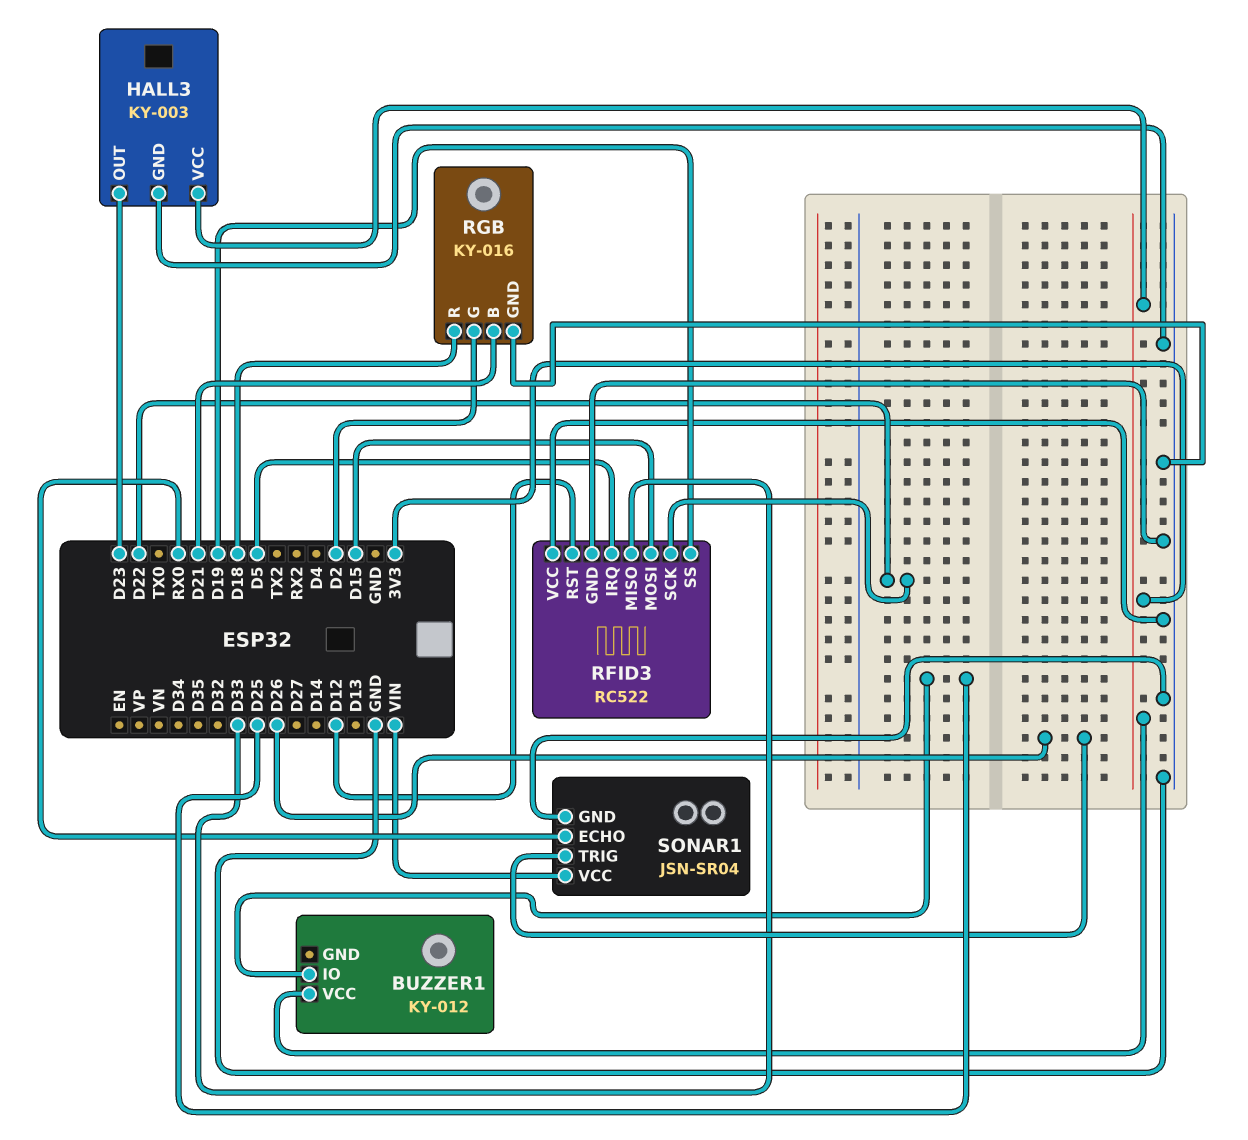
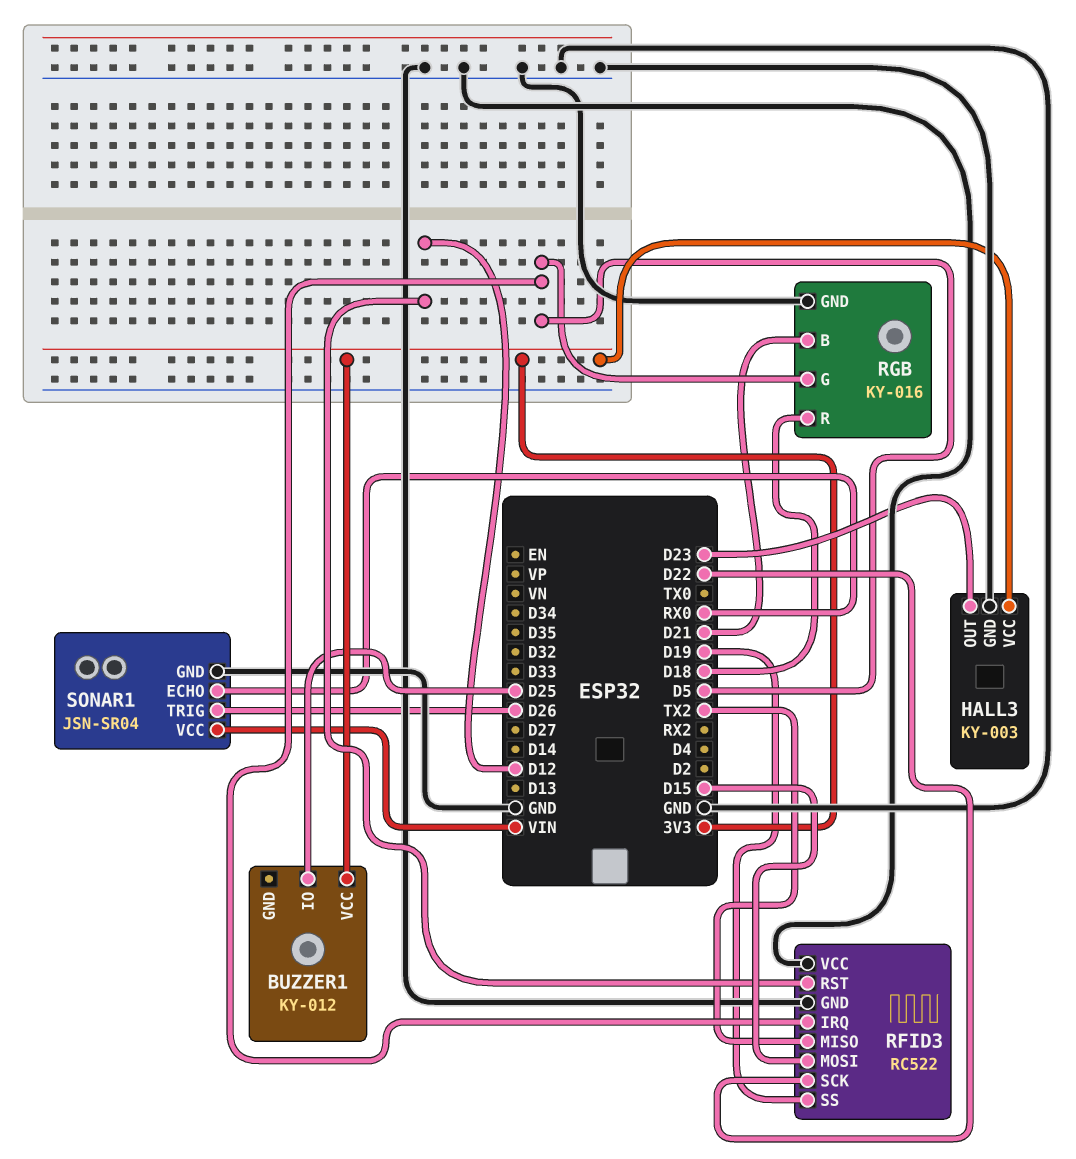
RFID3 pin MISO: D33 -> TX2
RGB pin G: D2 -> D5

